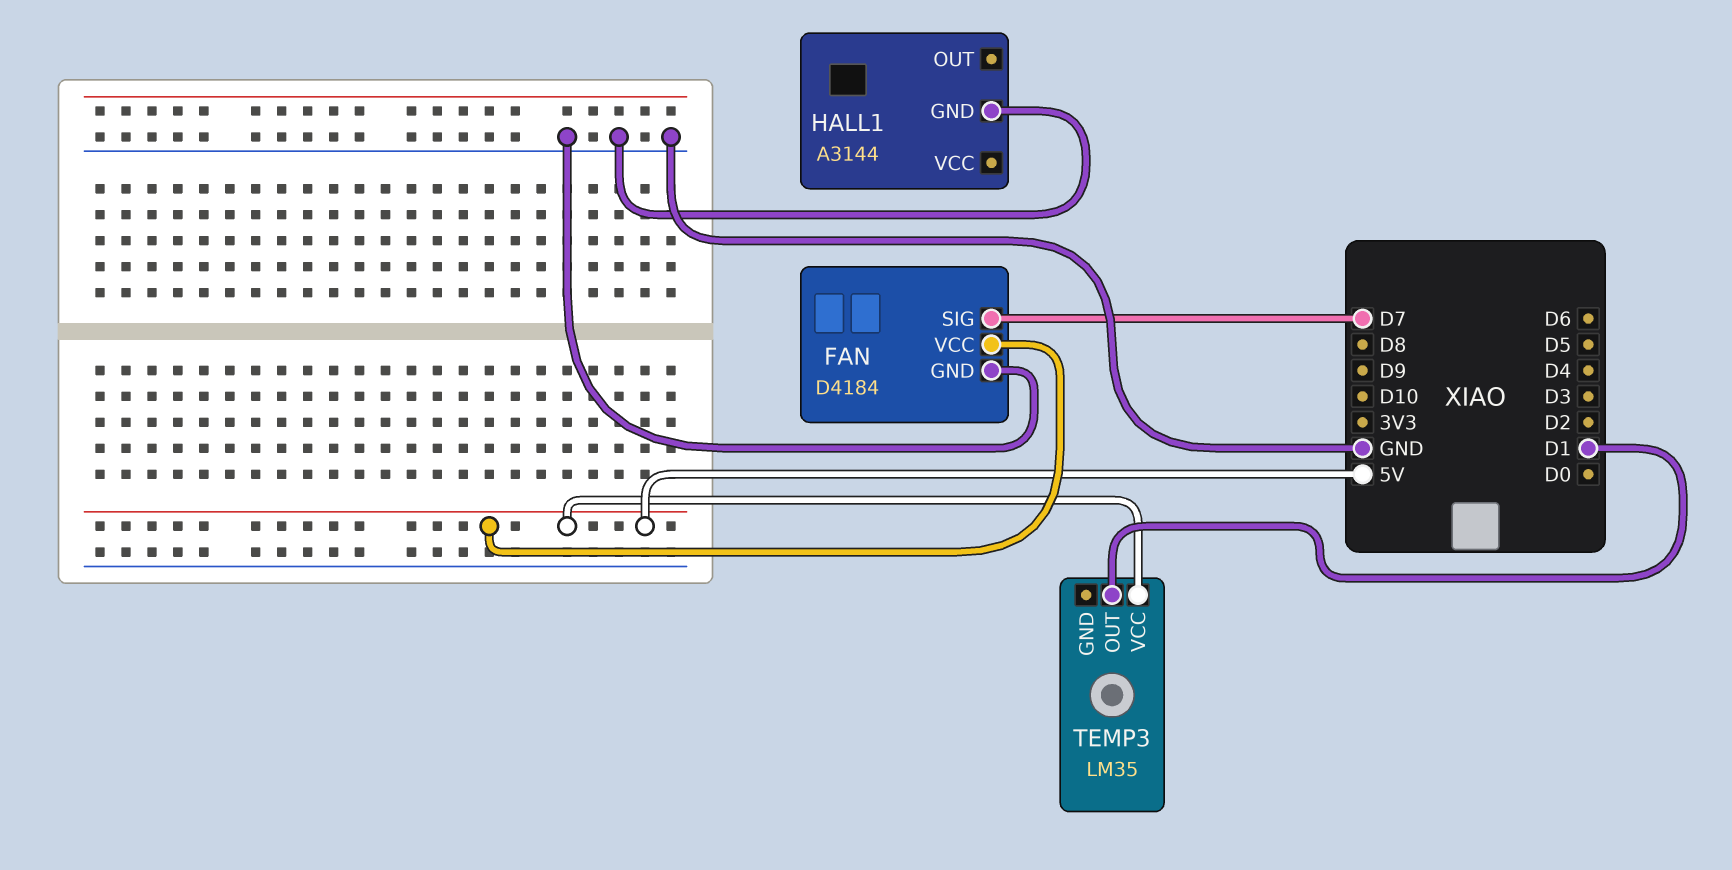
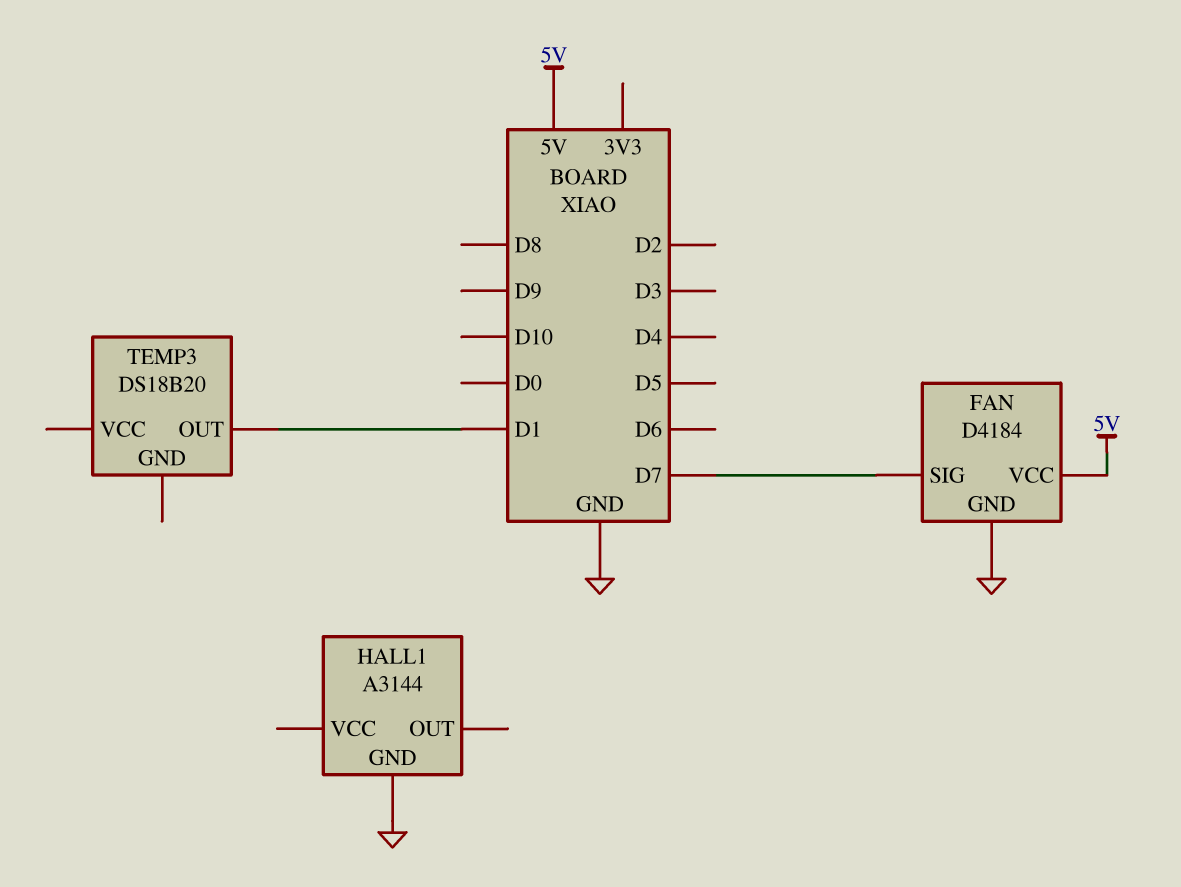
TEMP3: LM35 -> DS18B20
TEMP3 pin VCC: 5V -> none

